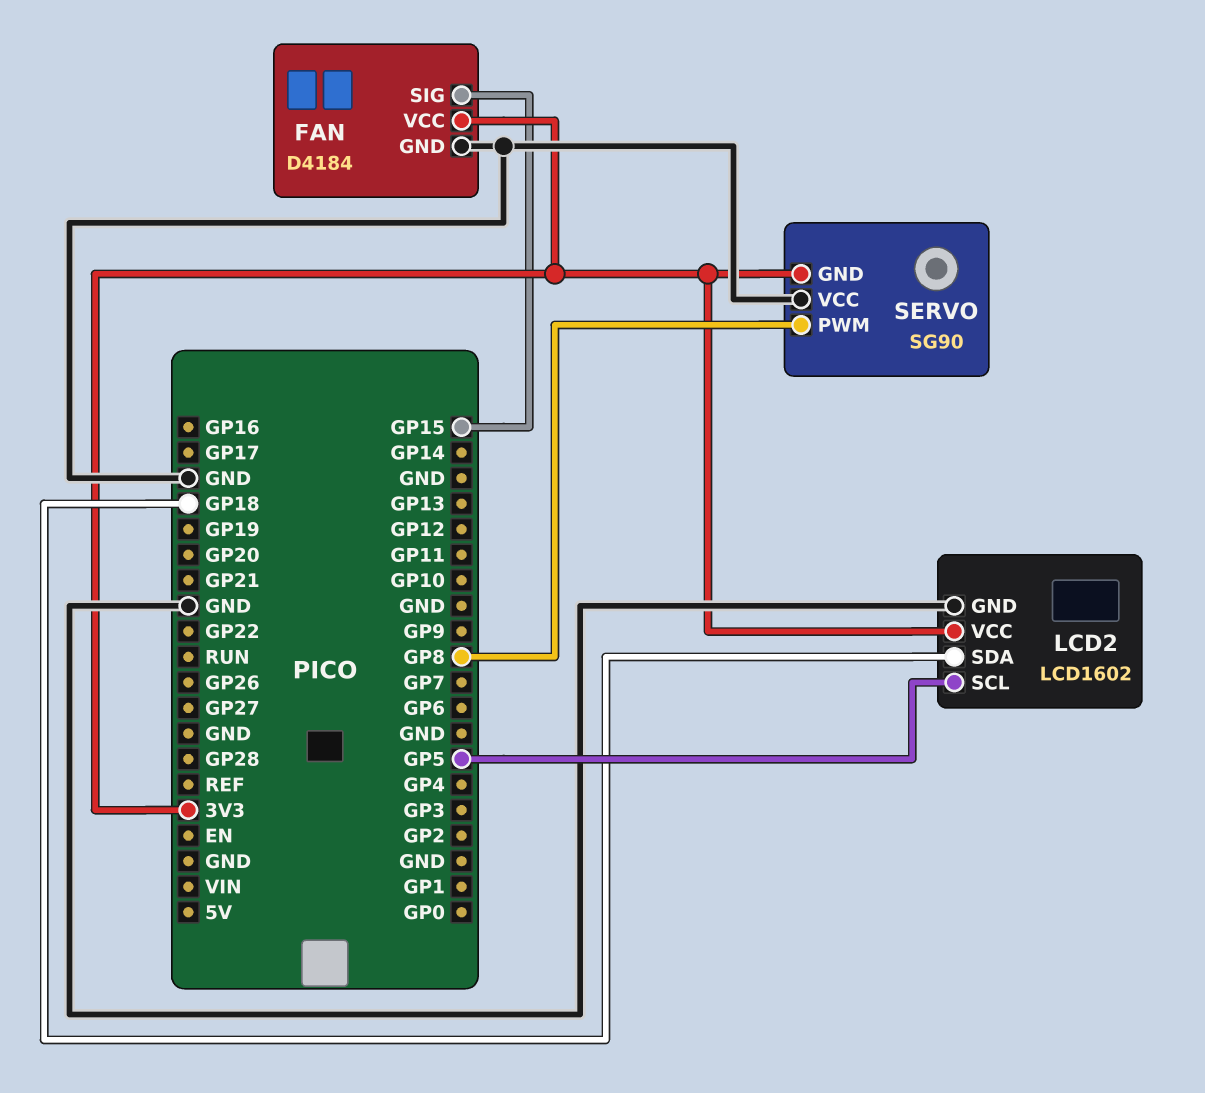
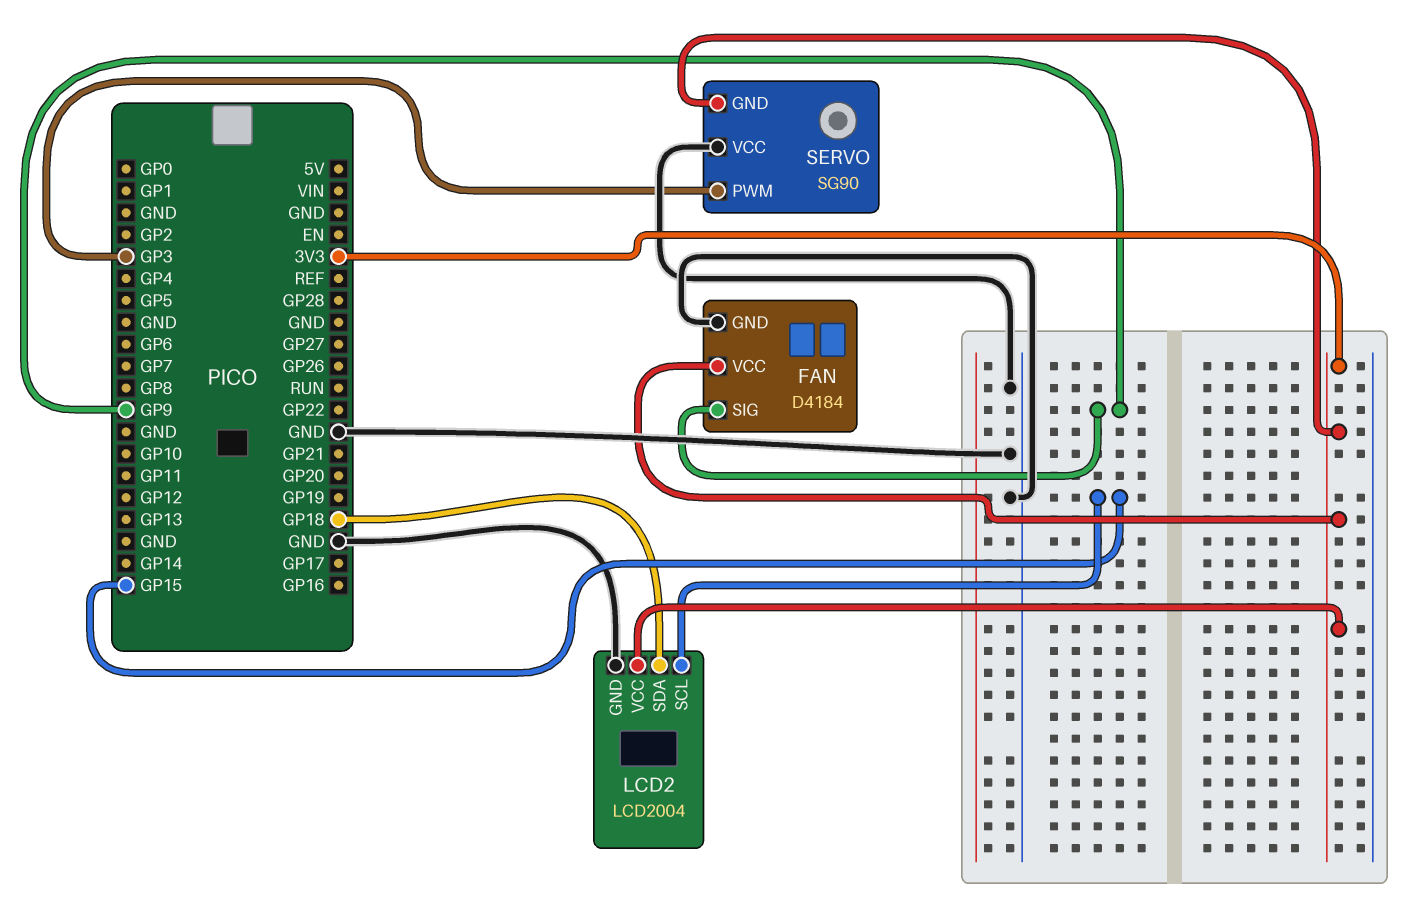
FAN pin SIG: GP15 -> GP9
LCD2: LCD1602 -> LCD2004
LCD2 pin SCL: GP5 -> GP15
SERVO pin PWM: GP8 -> GP3

